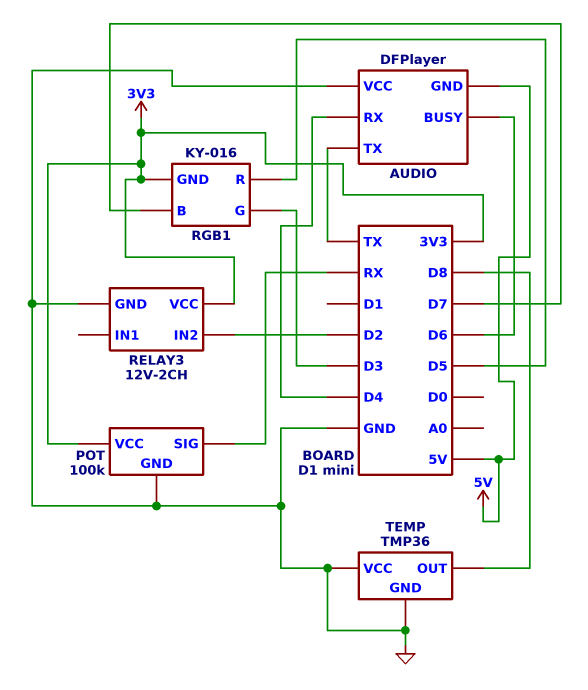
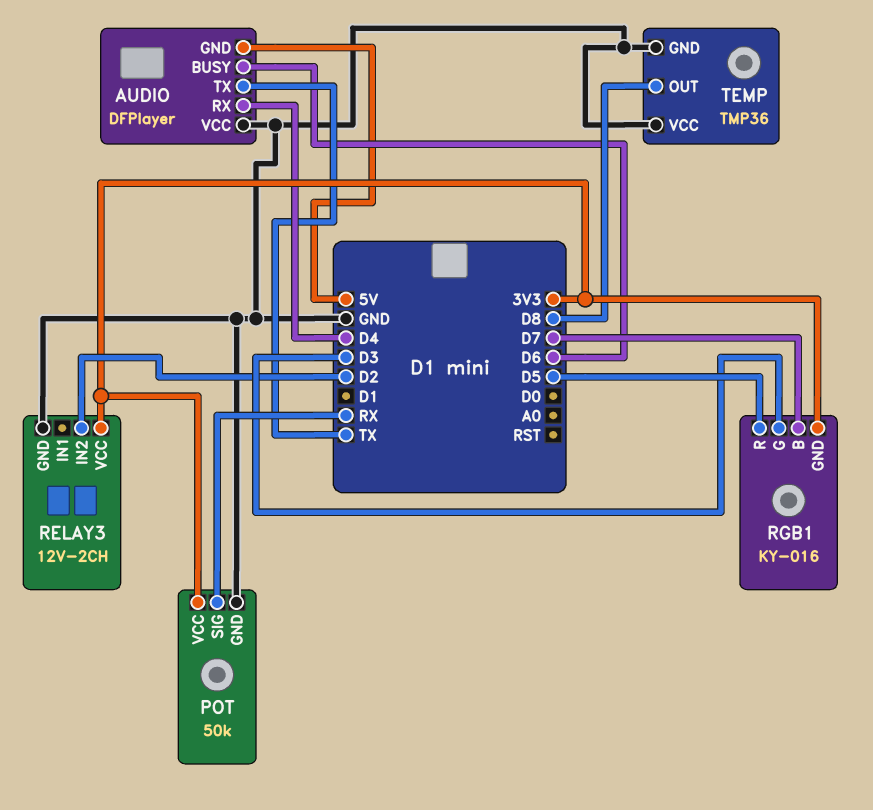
POT: 100k -> 50k

